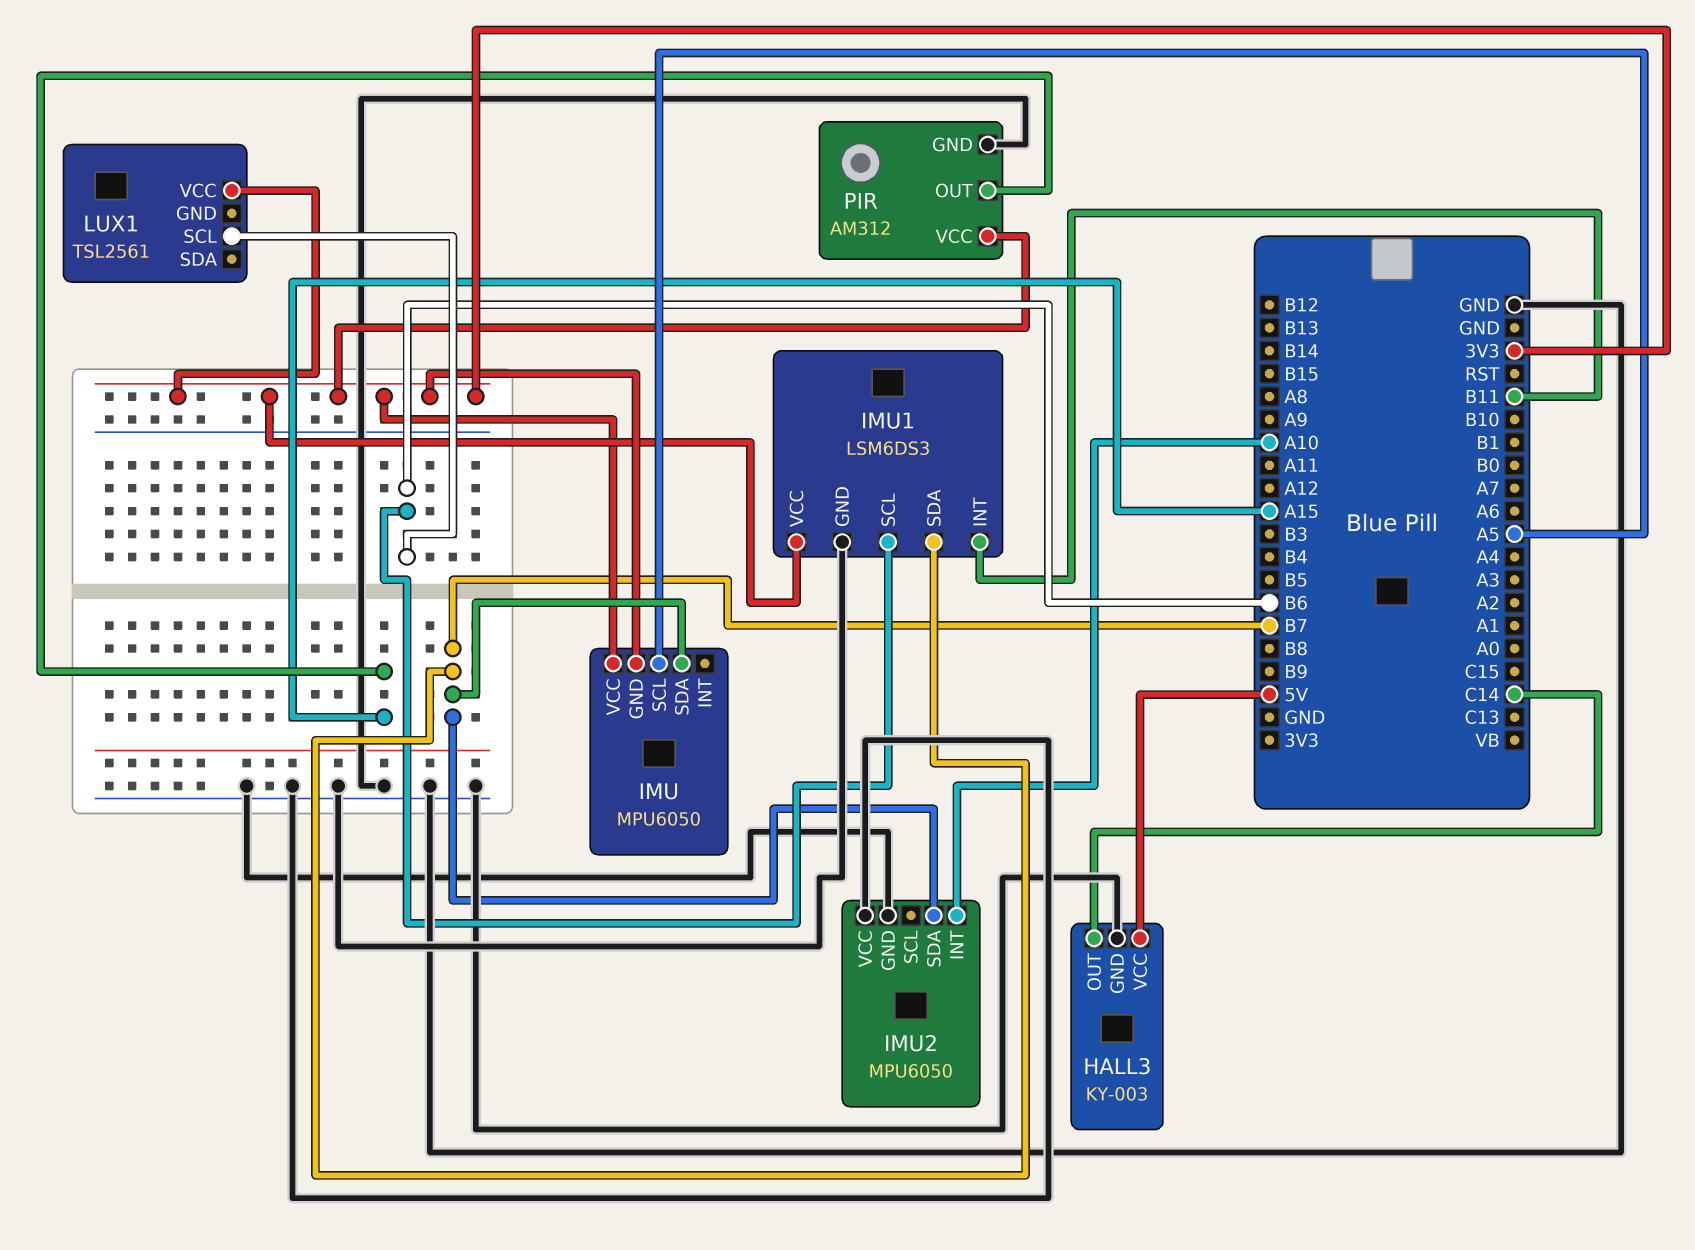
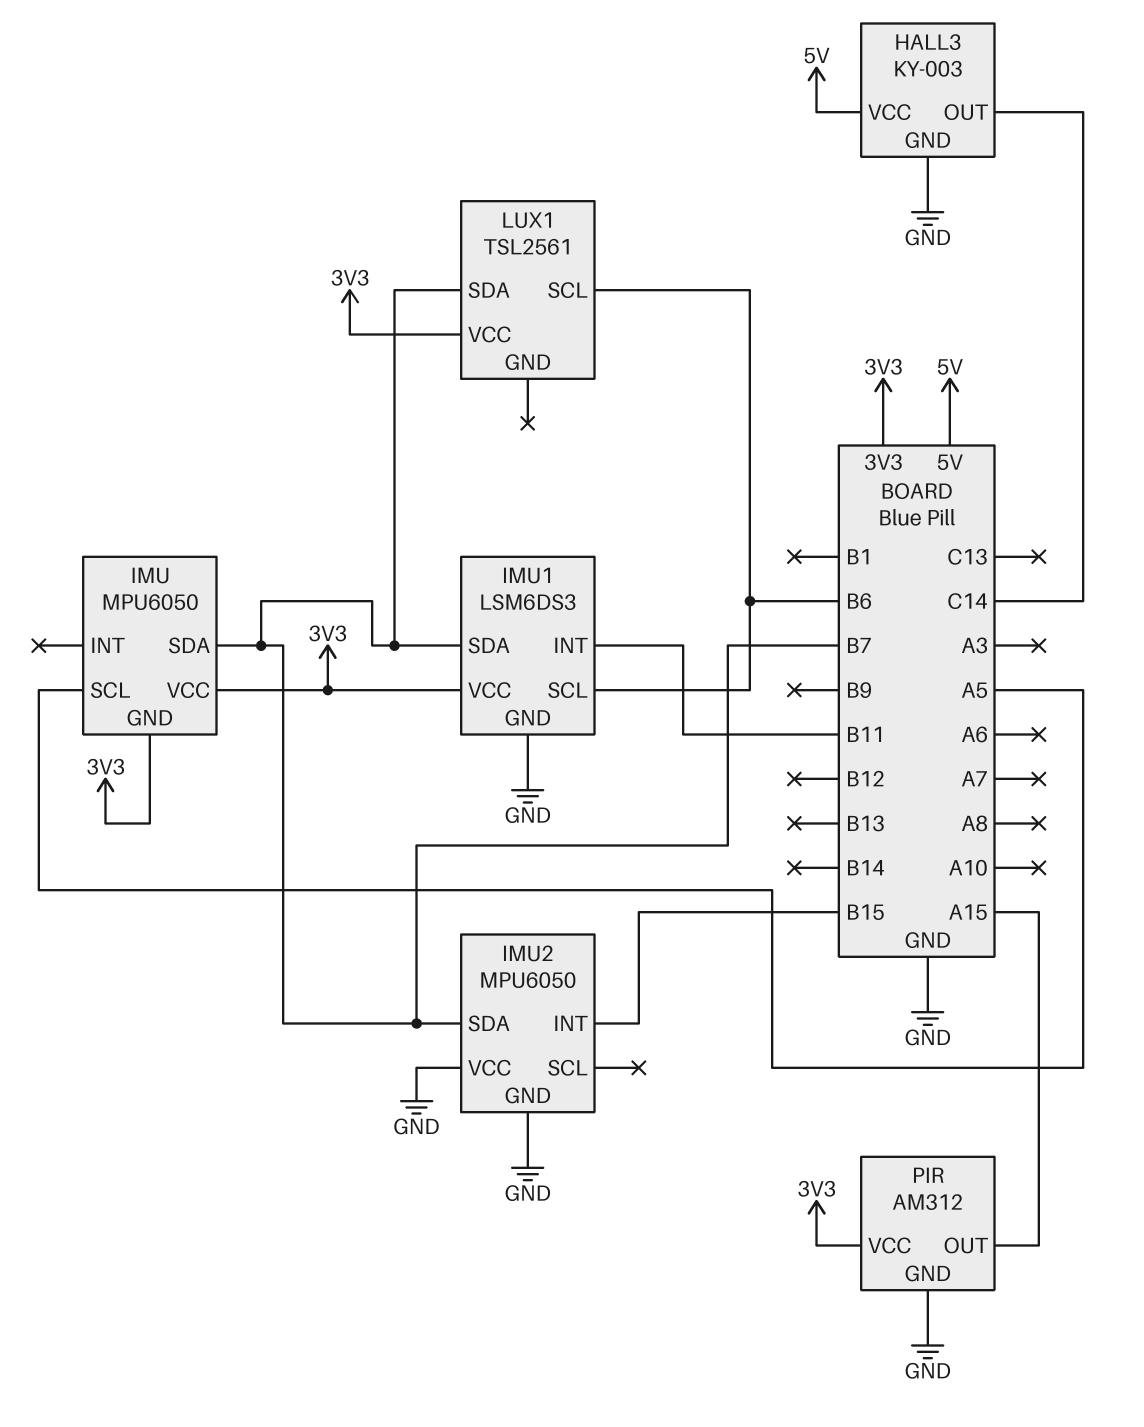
IMU2 pin INT: A10 -> B15
LUX1 pin SDA: none -> B7

